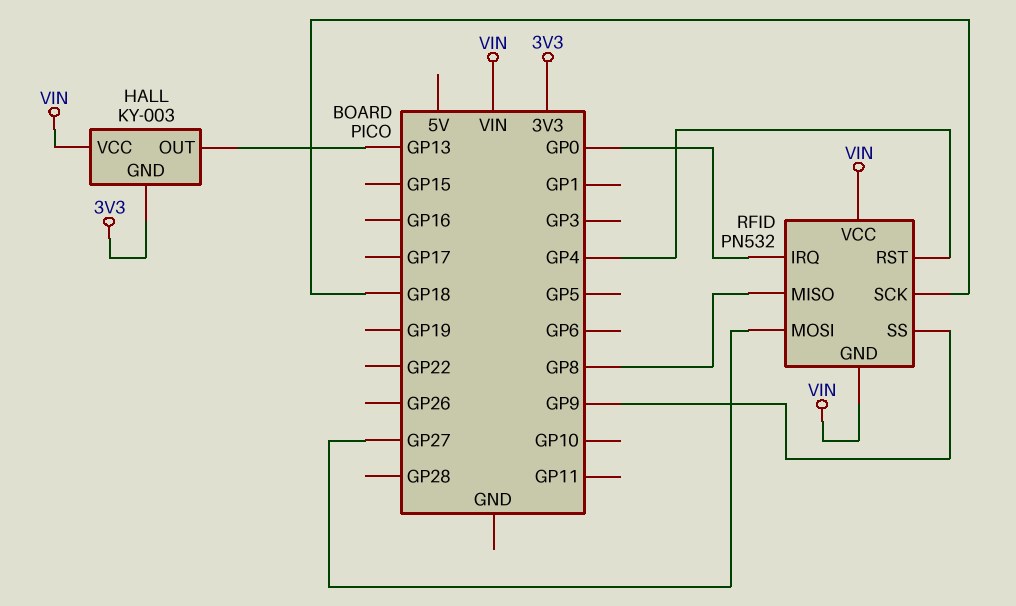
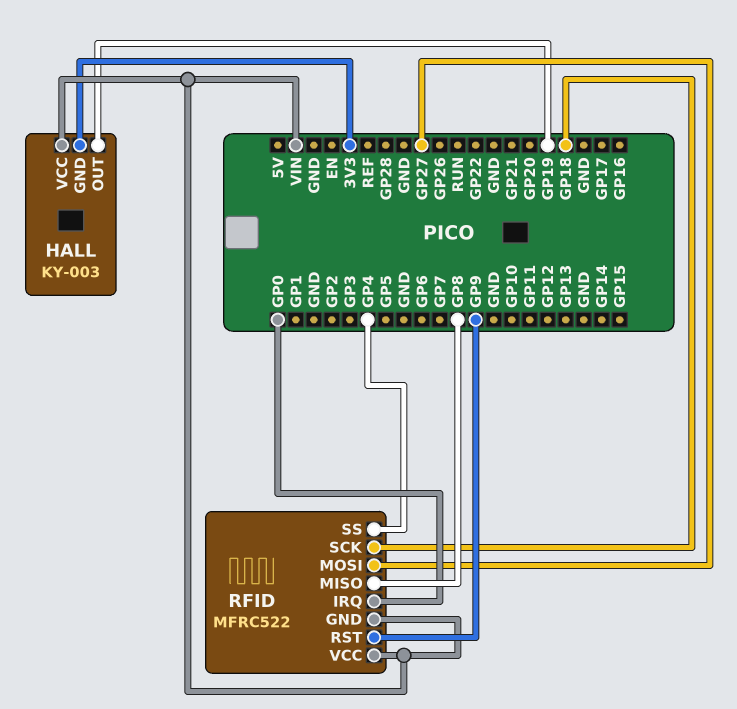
HALL pin OUT: GP13 -> GP19
RFID: PN532 -> MFRC522
RFID pin RST: GP4 -> GP9
RFID pin SS: GP9 -> GP4

